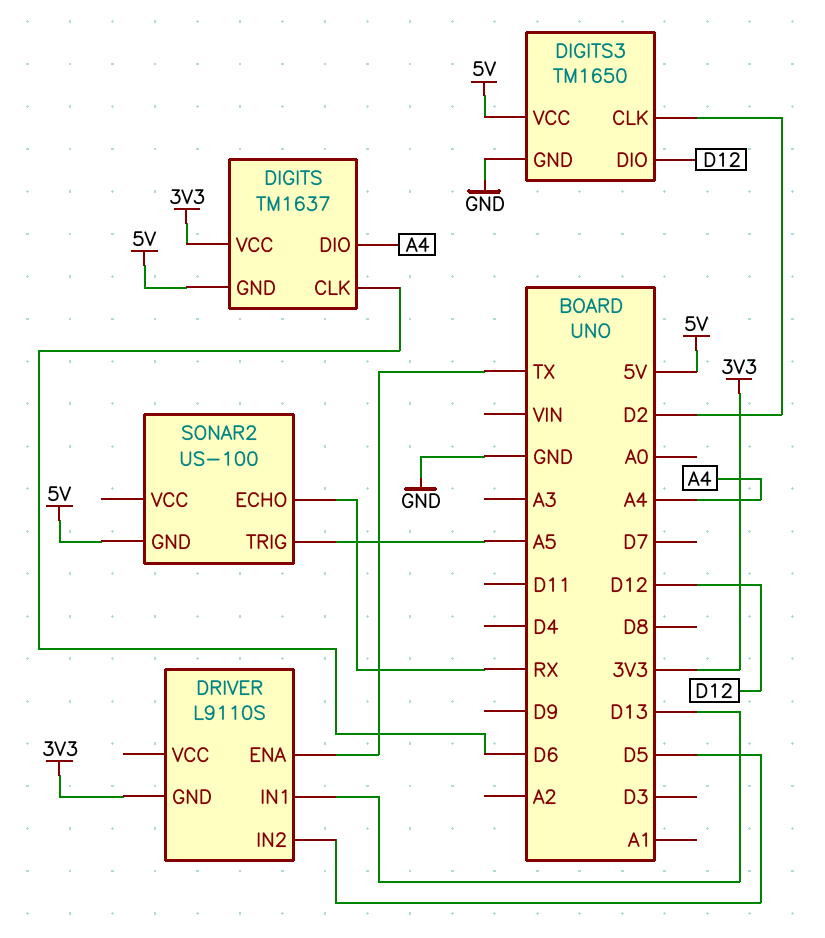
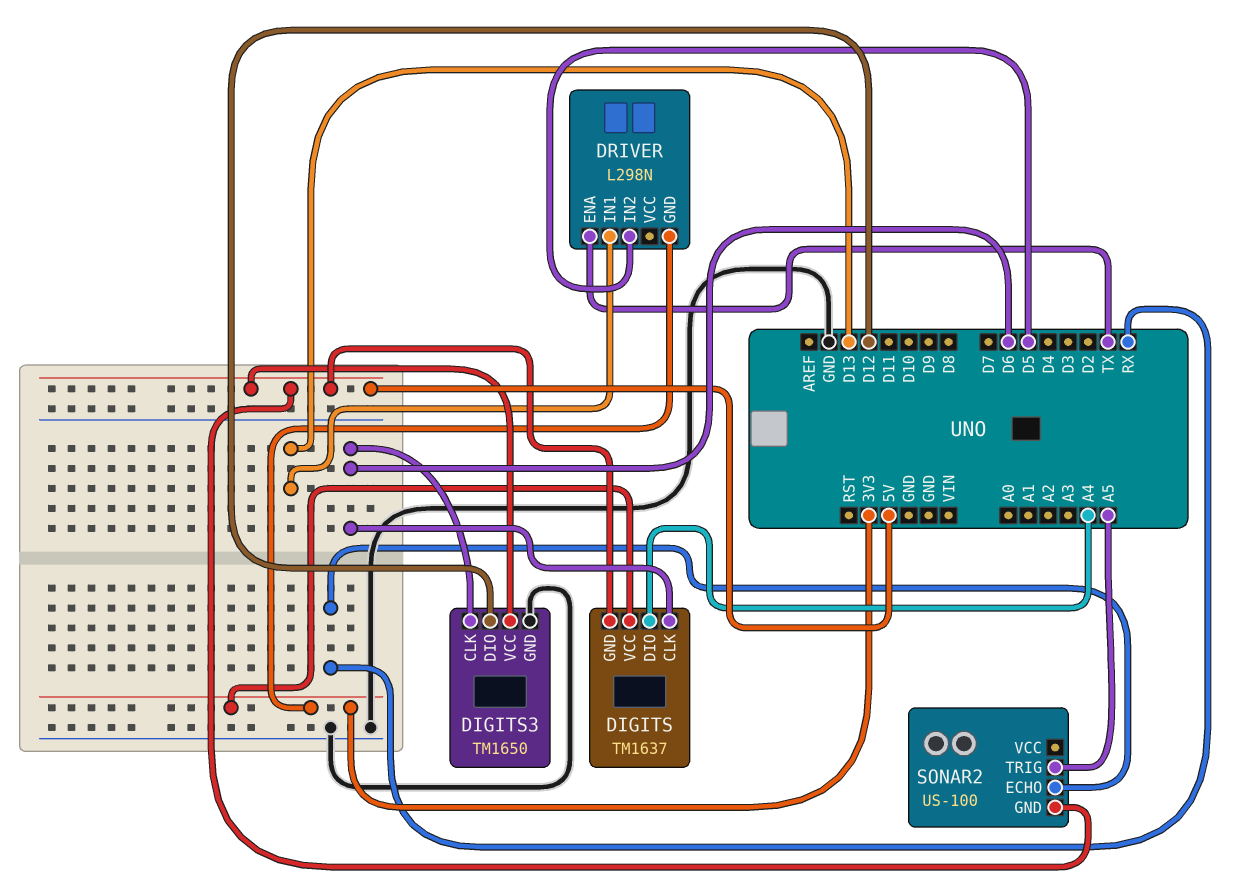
DIGITS3 pin CLK: D2 -> D6
DRIVER: L9110S -> L298N

